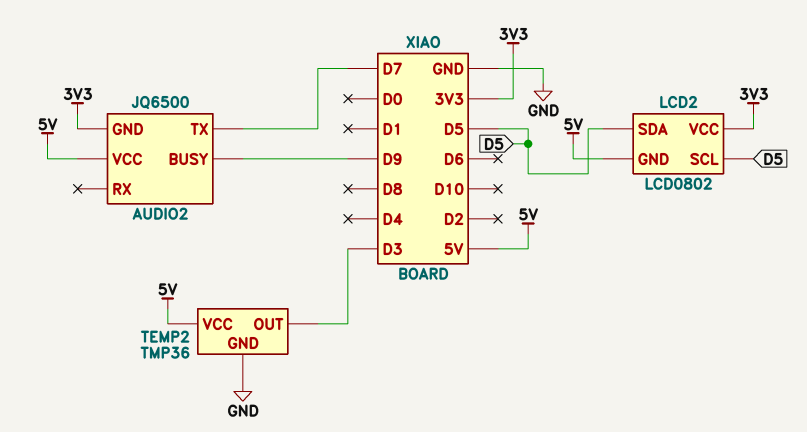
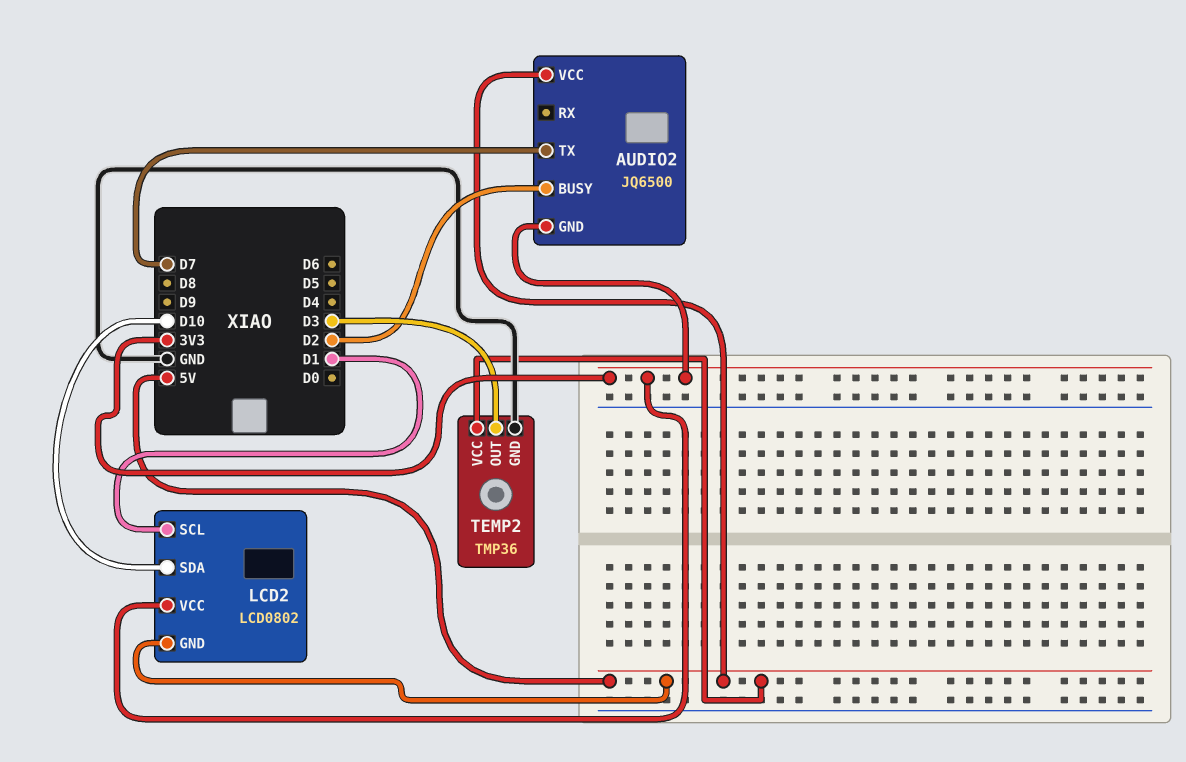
AUDIO2 pin BUSY: D9 -> D2
LCD2 pin SCL: D5 -> D1
LCD2 pin SDA: D5 -> D10

